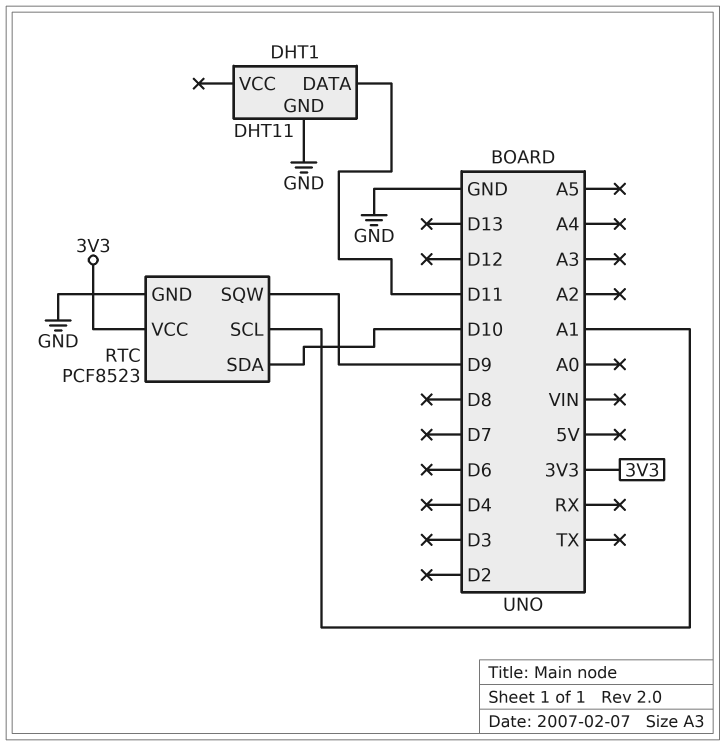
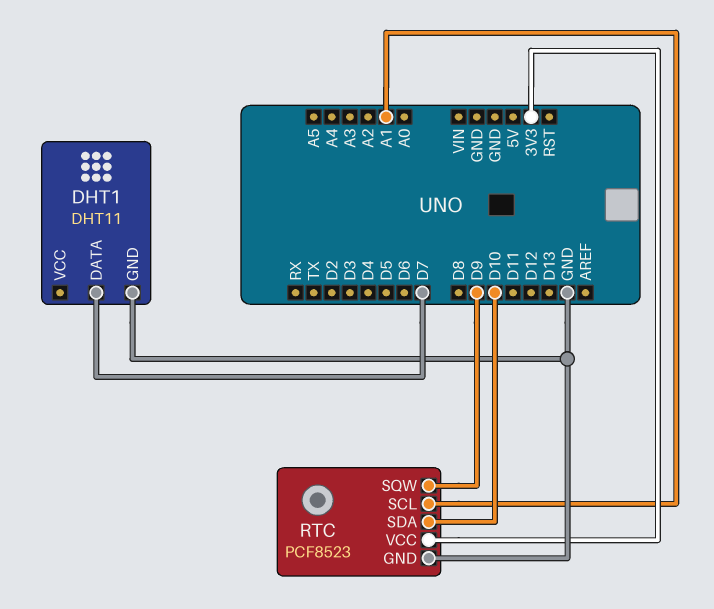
DHT1 pin DATA: D11 -> D7

